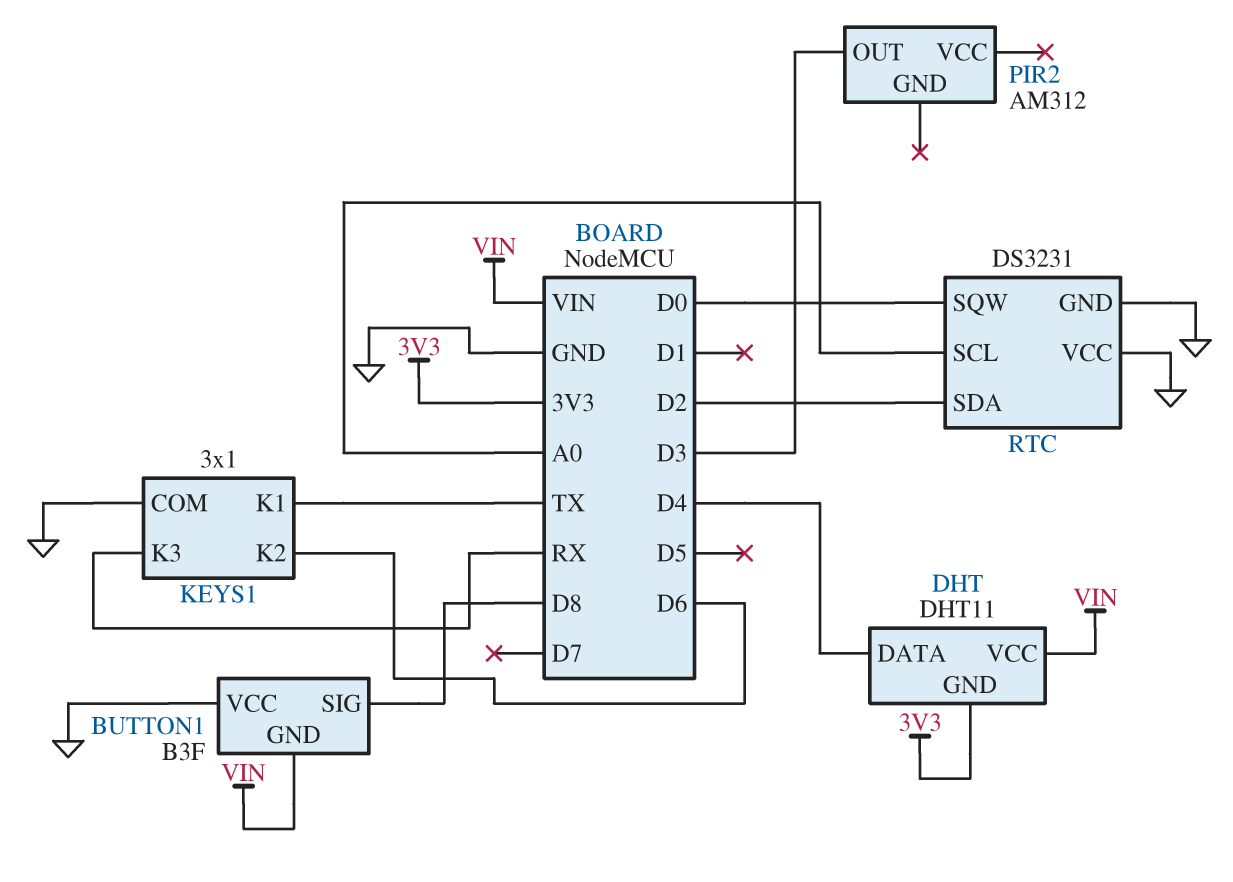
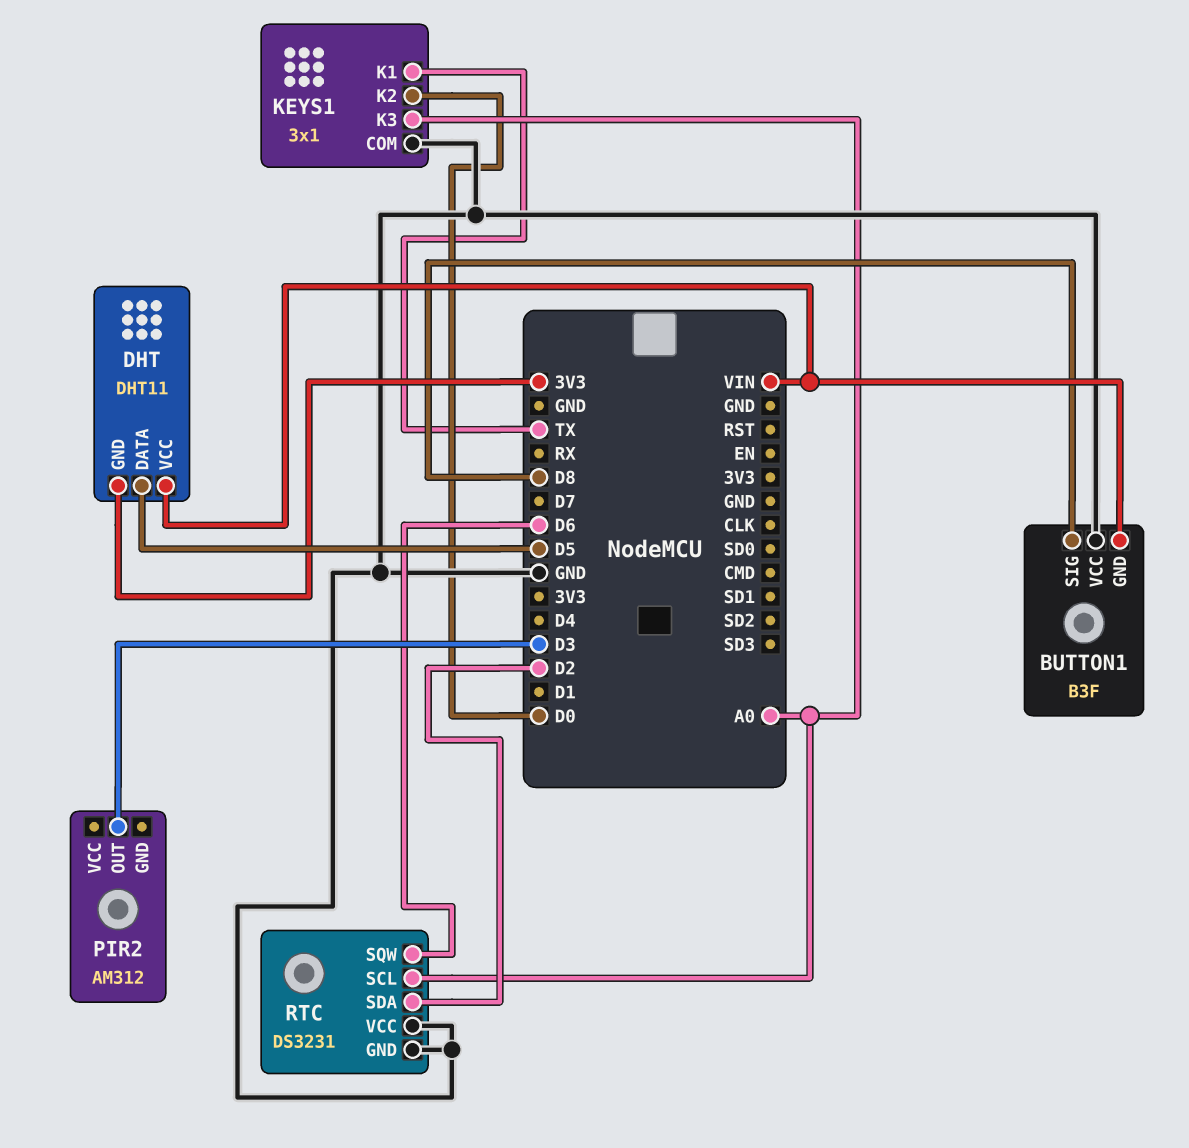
DHT pin DATA: D4 -> D5
KEYS1 pin K2: D6 -> D0
KEYS1 pin K3: RX -> A0
RTC pin SQW: D0 -> D6

